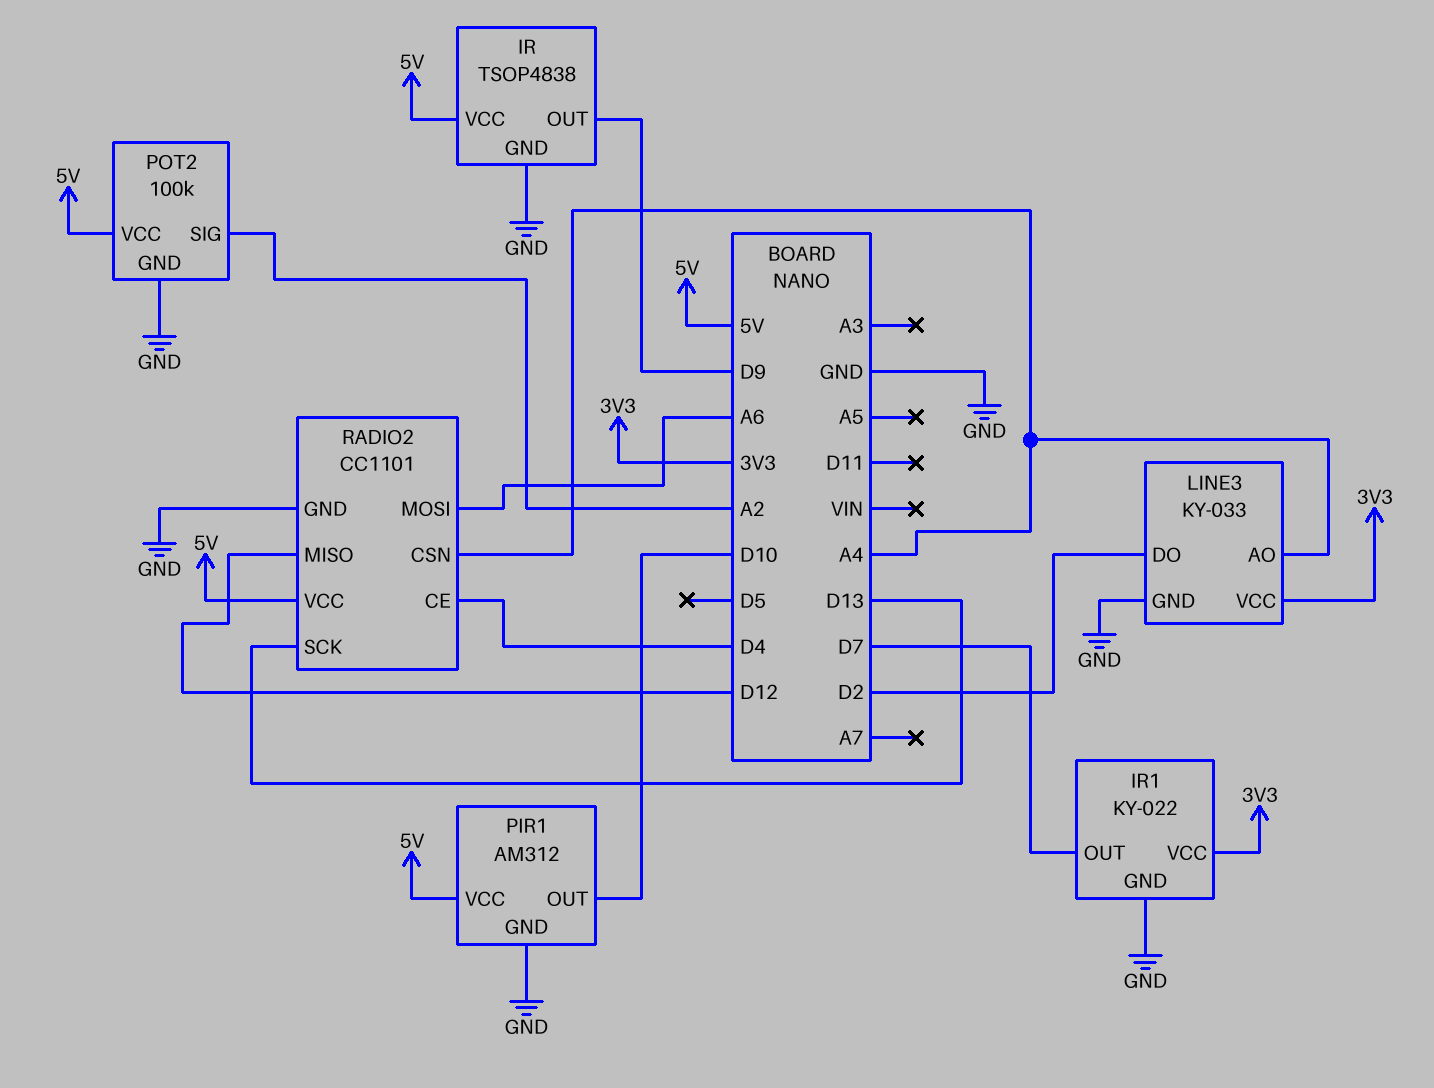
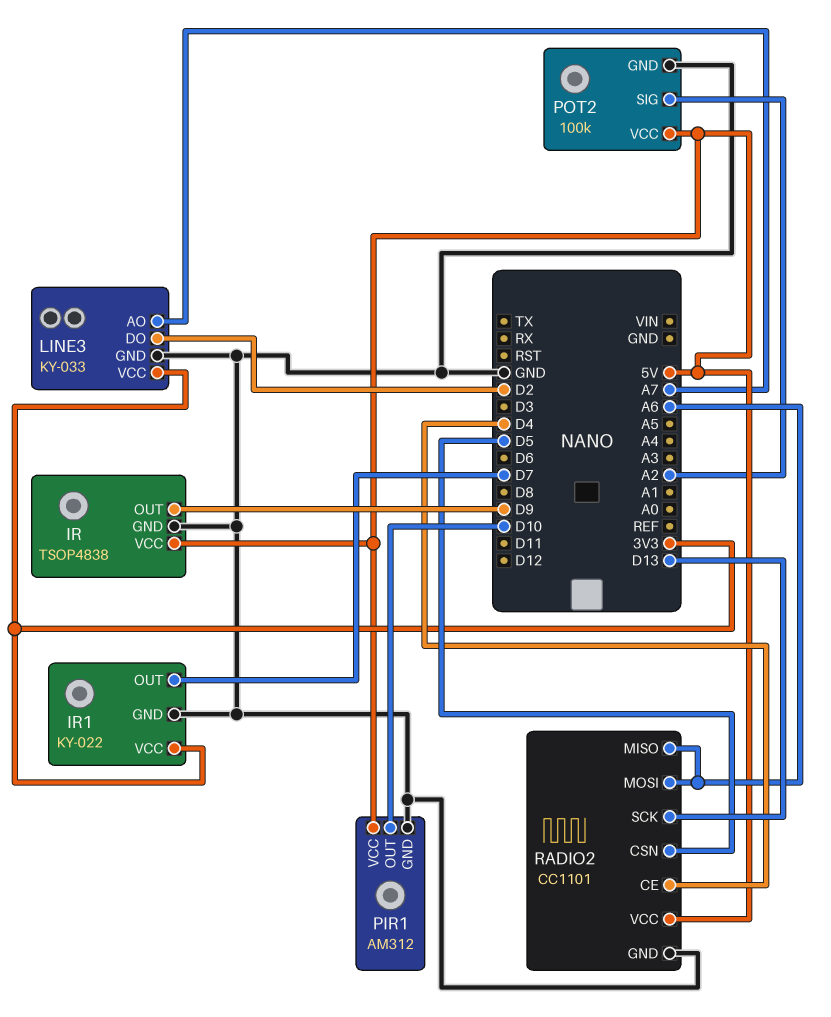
LINE3 pin AO: A4 -> A7
RADIO2 pin CSN: A4 -> D5
RADIO2 pin MISO: D12 -> A6

